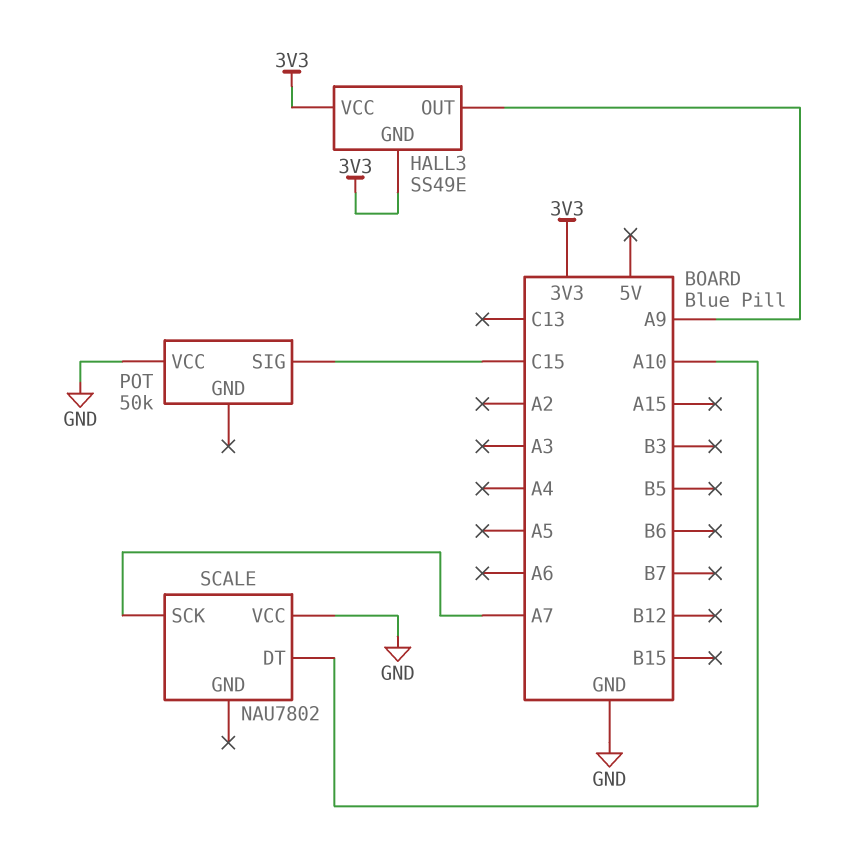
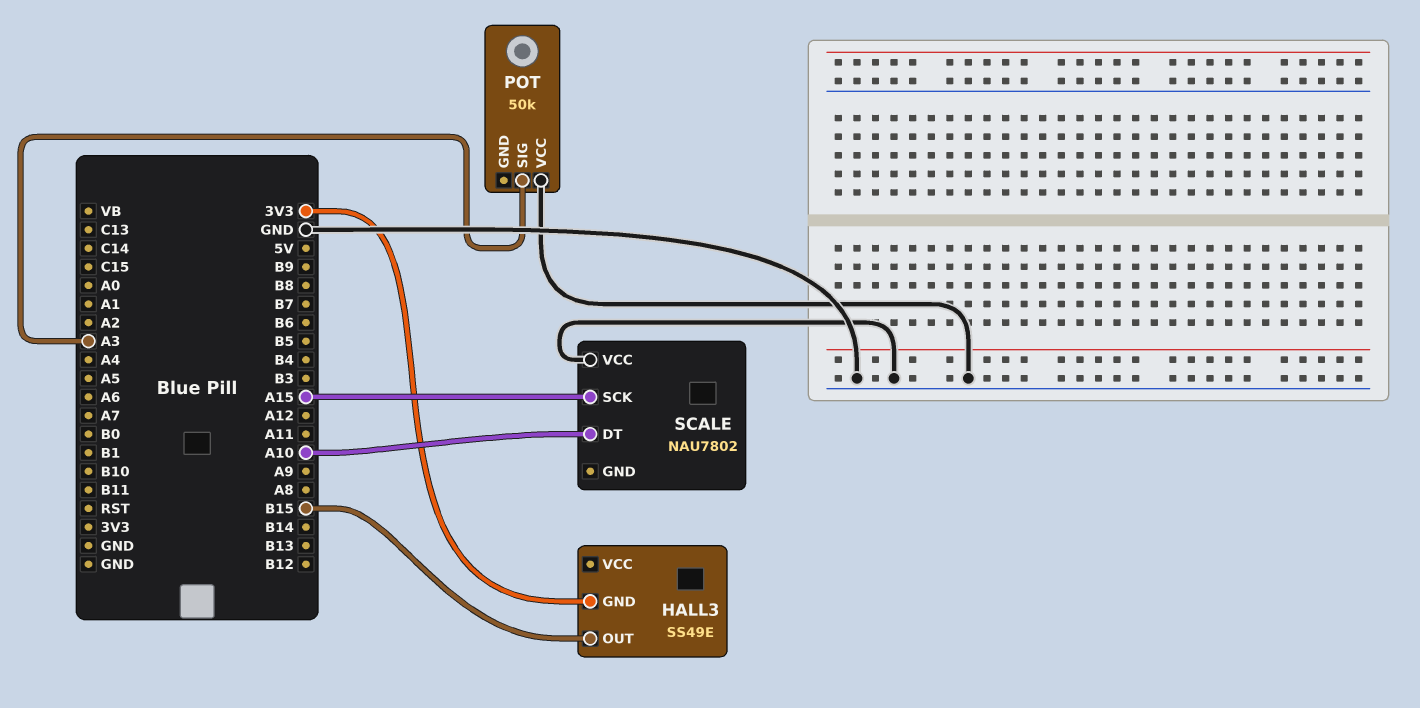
HALL3 pin OUT: A9 -> B15
HALL3 pin VCC: 3V3 -> none
POT pin SIG: C15 -> A3
SCALE pin SCK: A7 -> A15

